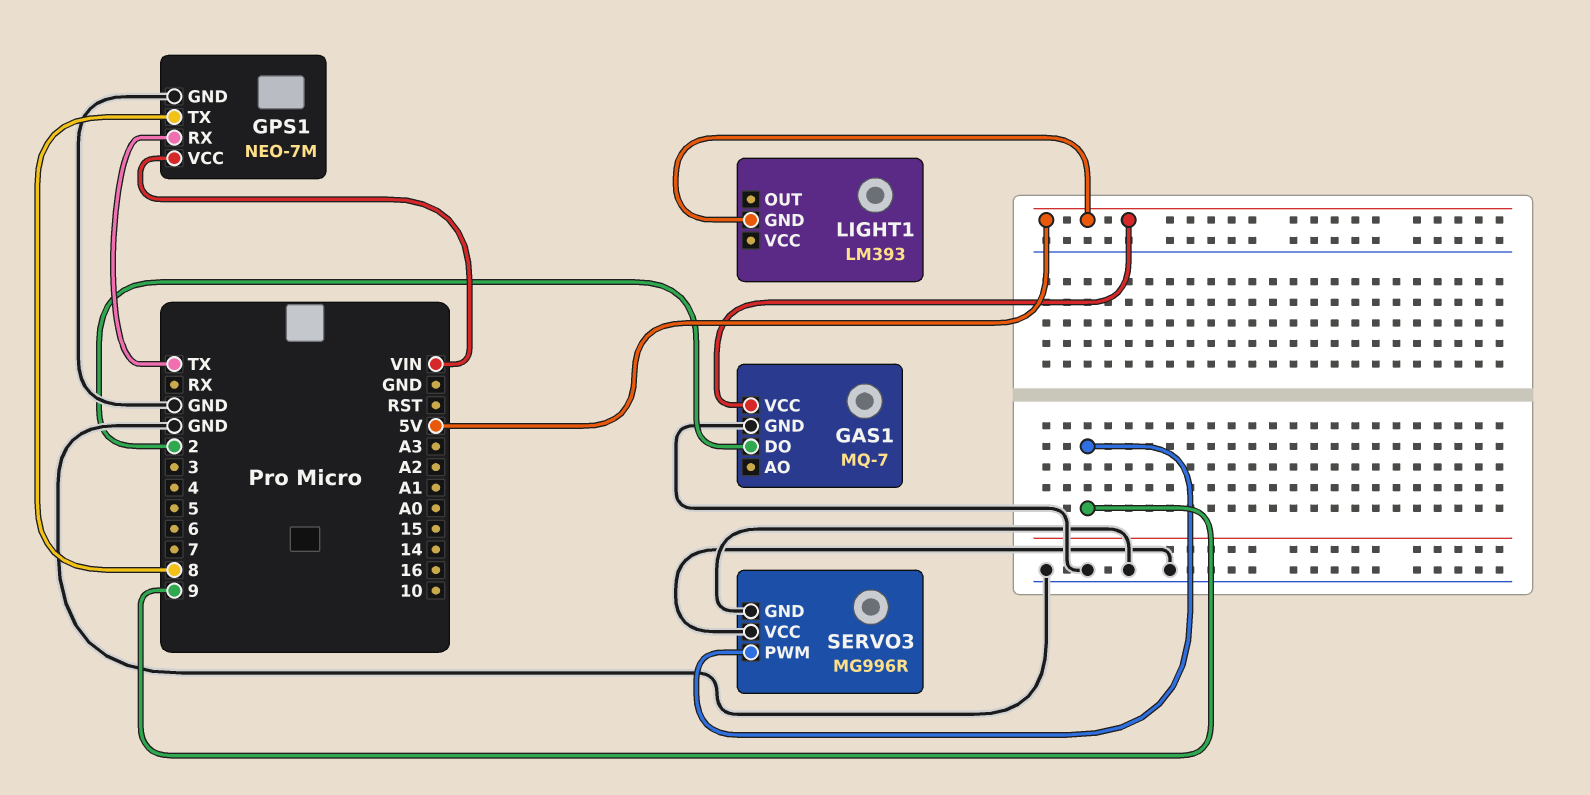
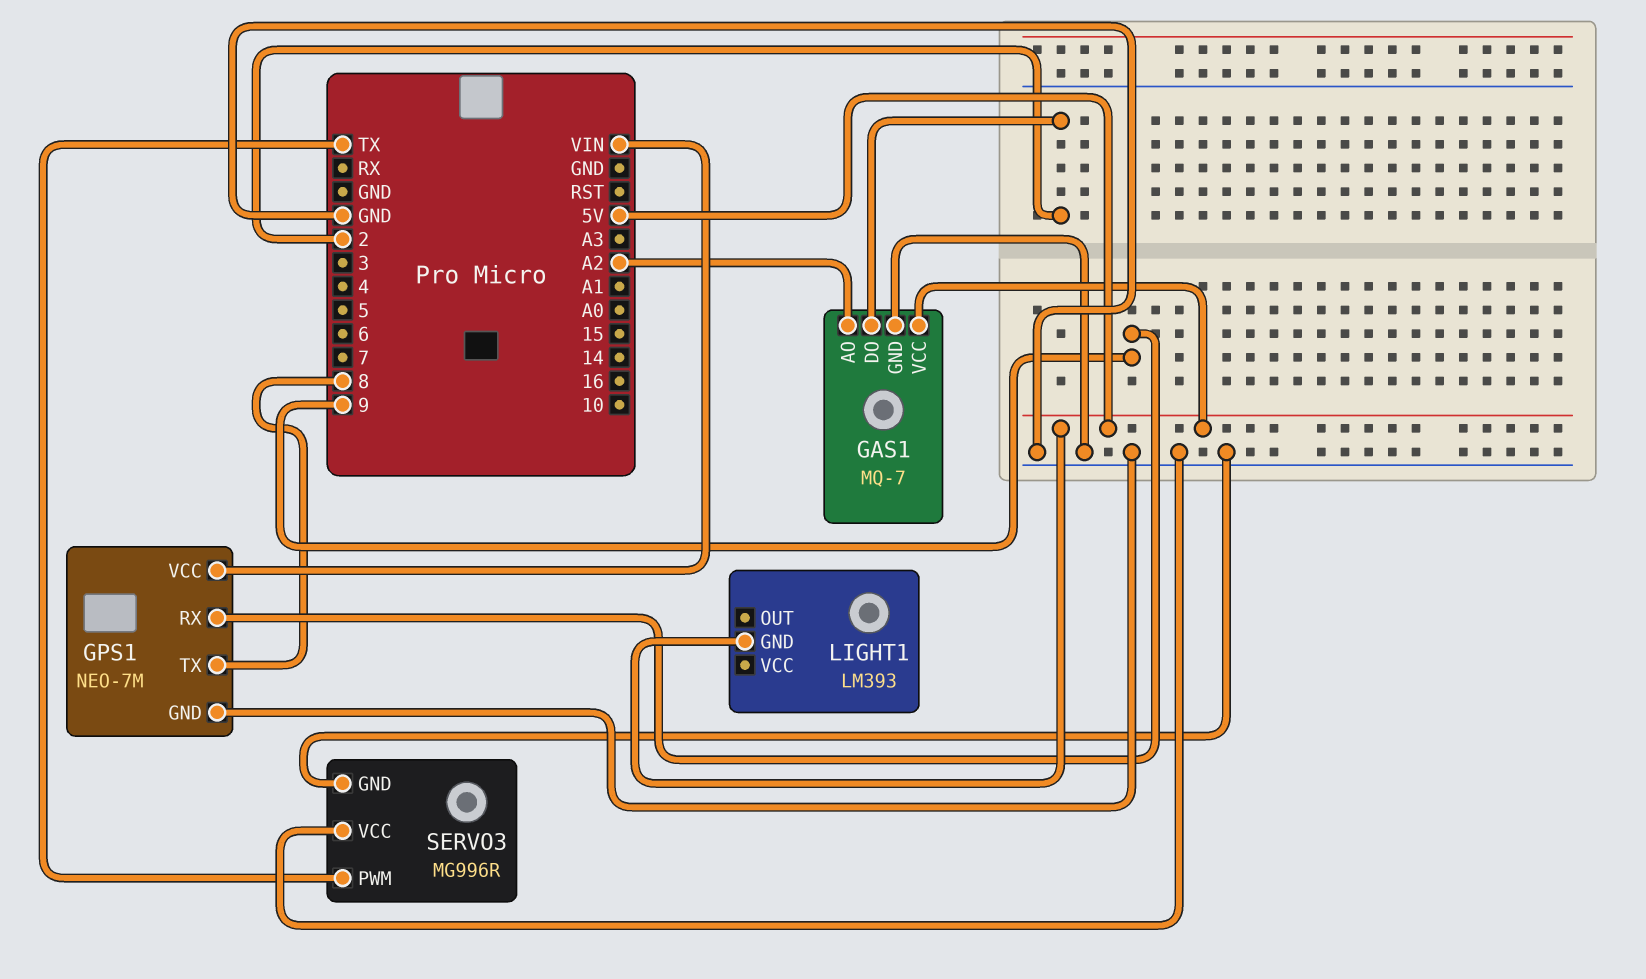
GAS1 pin AO: none -> A2
GPS1 pin RX: TX -> 9
SERVO3 pin PWM: 9 -> TX

